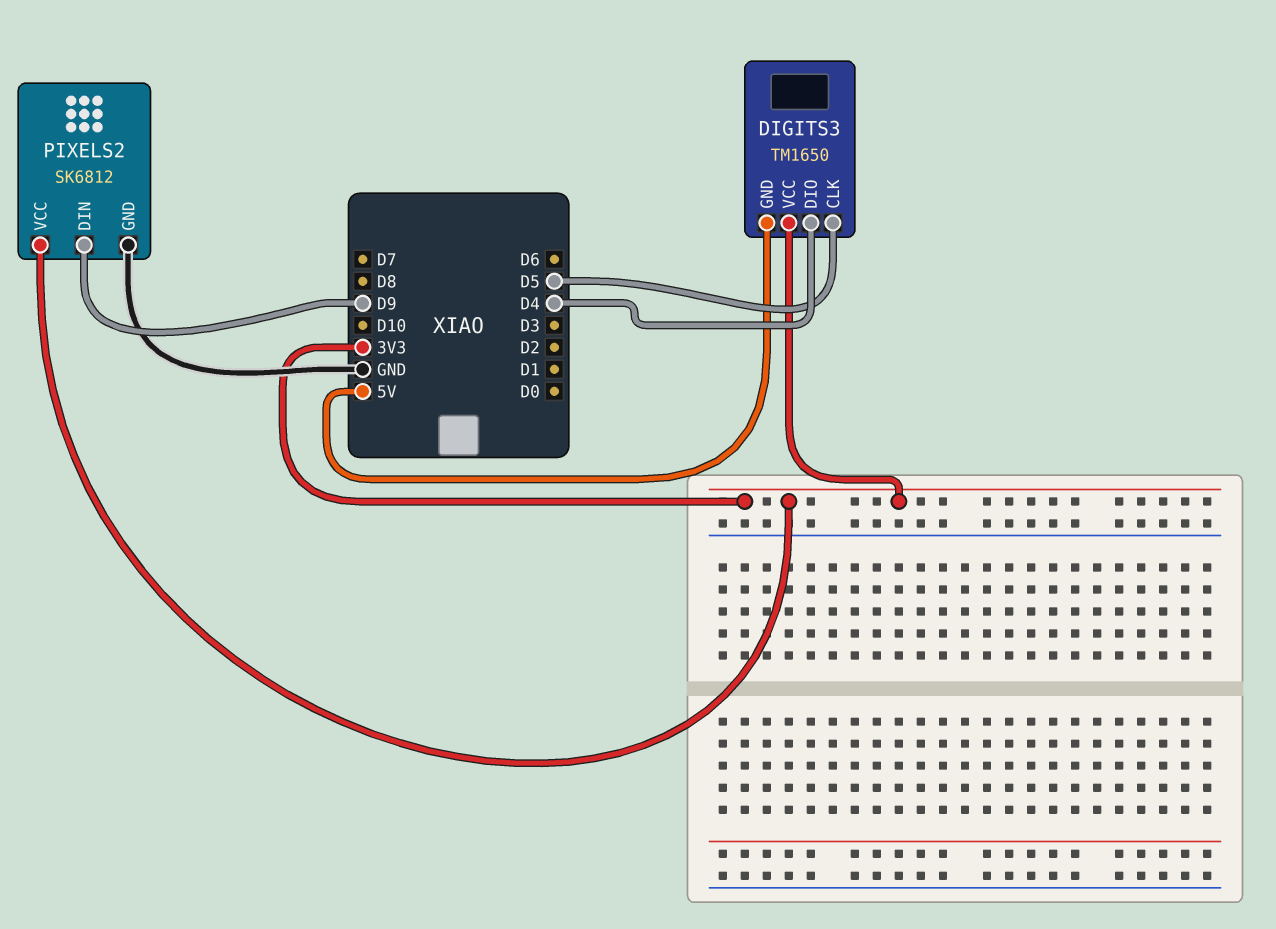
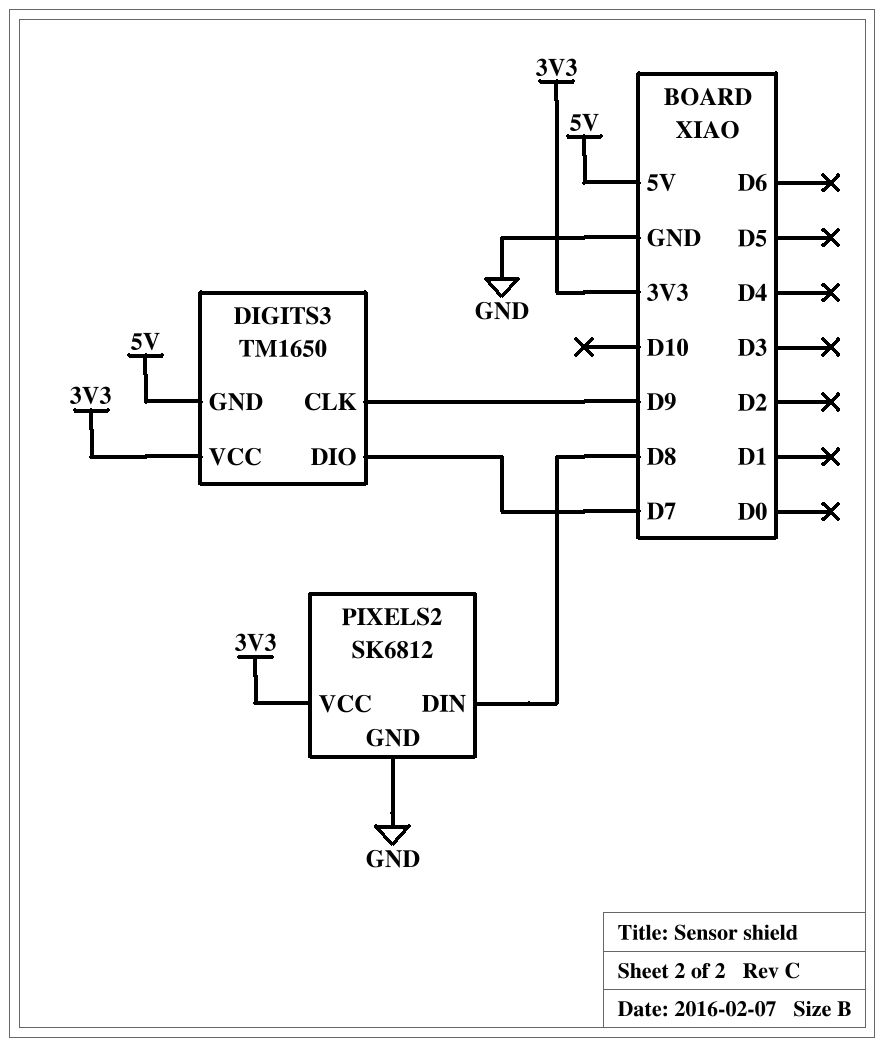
DIGITS3 pin CLK: D5 -> D9
DIGITS3 pin DIO: D4 -> D7
PIXELS2 pin DIN: D9 -> D8

